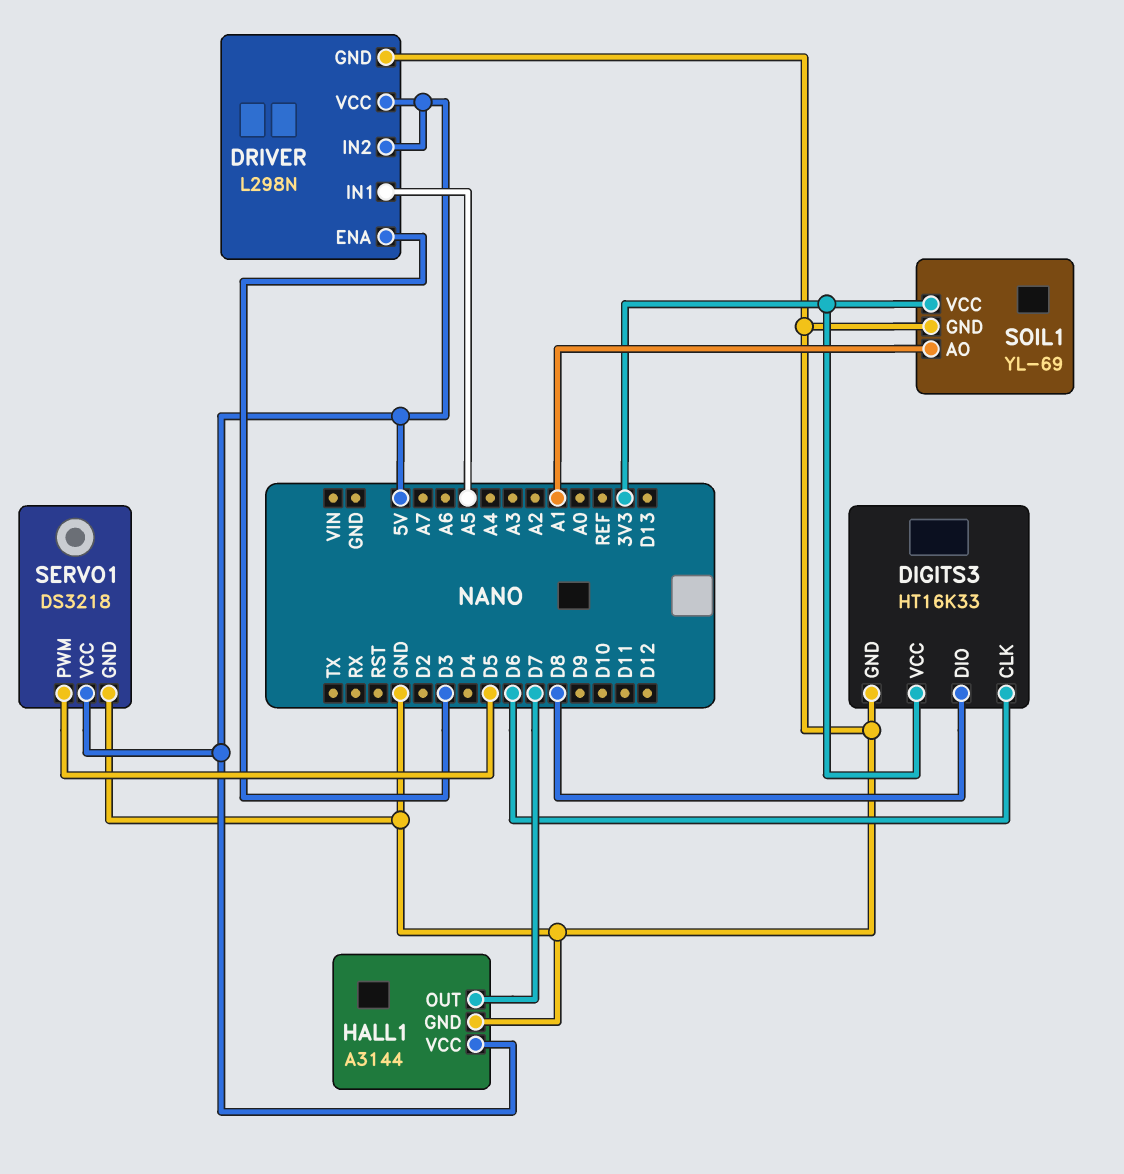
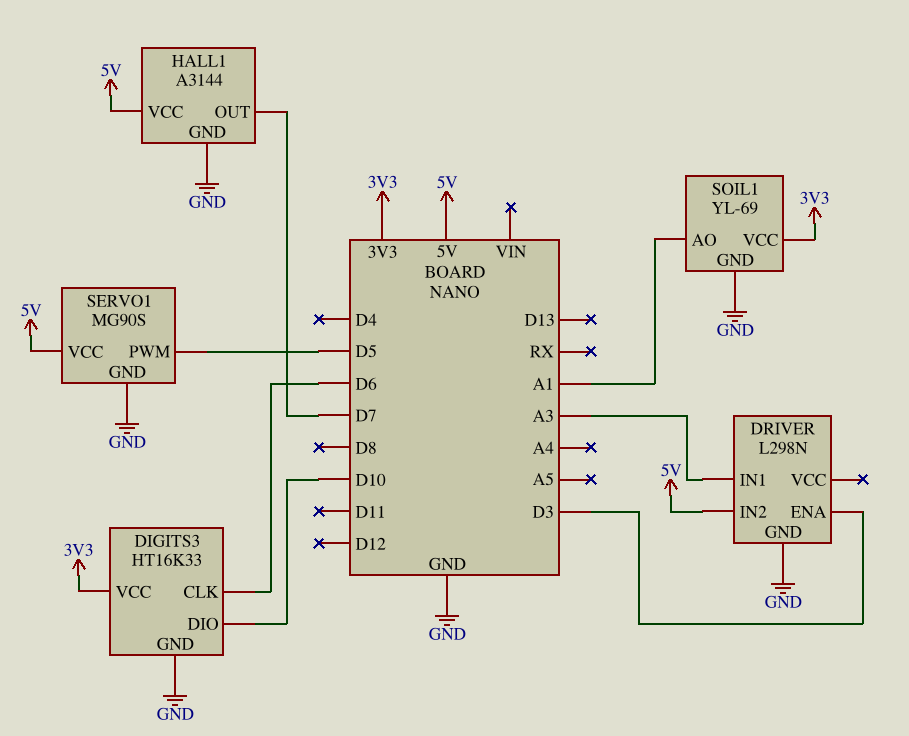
DIGITS3 pin DIO: D8 -> D10
DRIVER pin IN1: A5 -> A3
DRIVER pin VCC: 5V -> none
SERVO1: DS3218 -> MG90S

